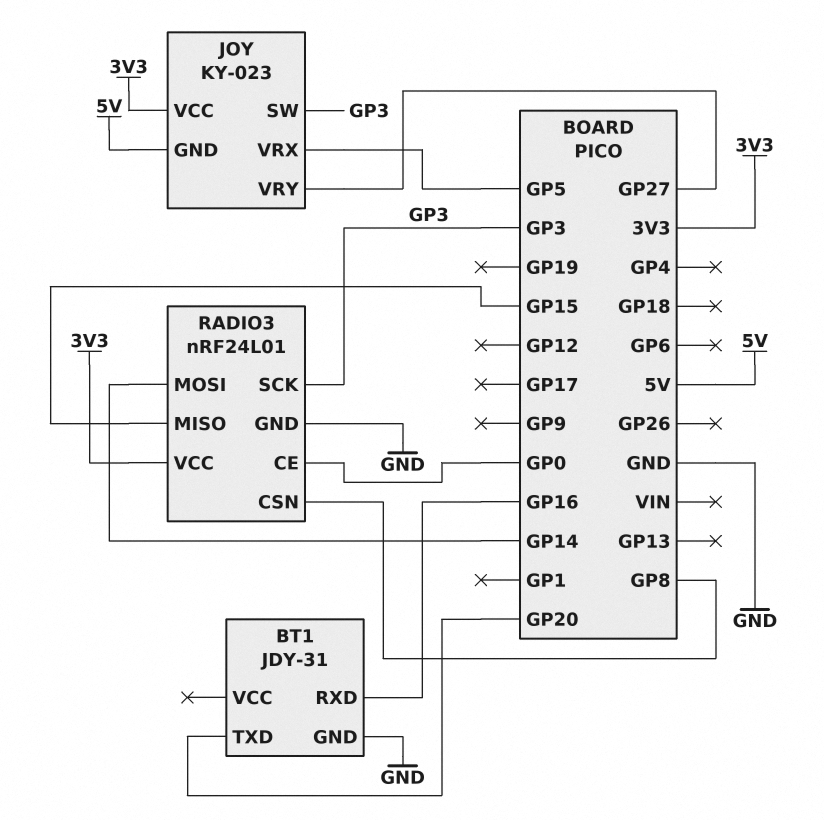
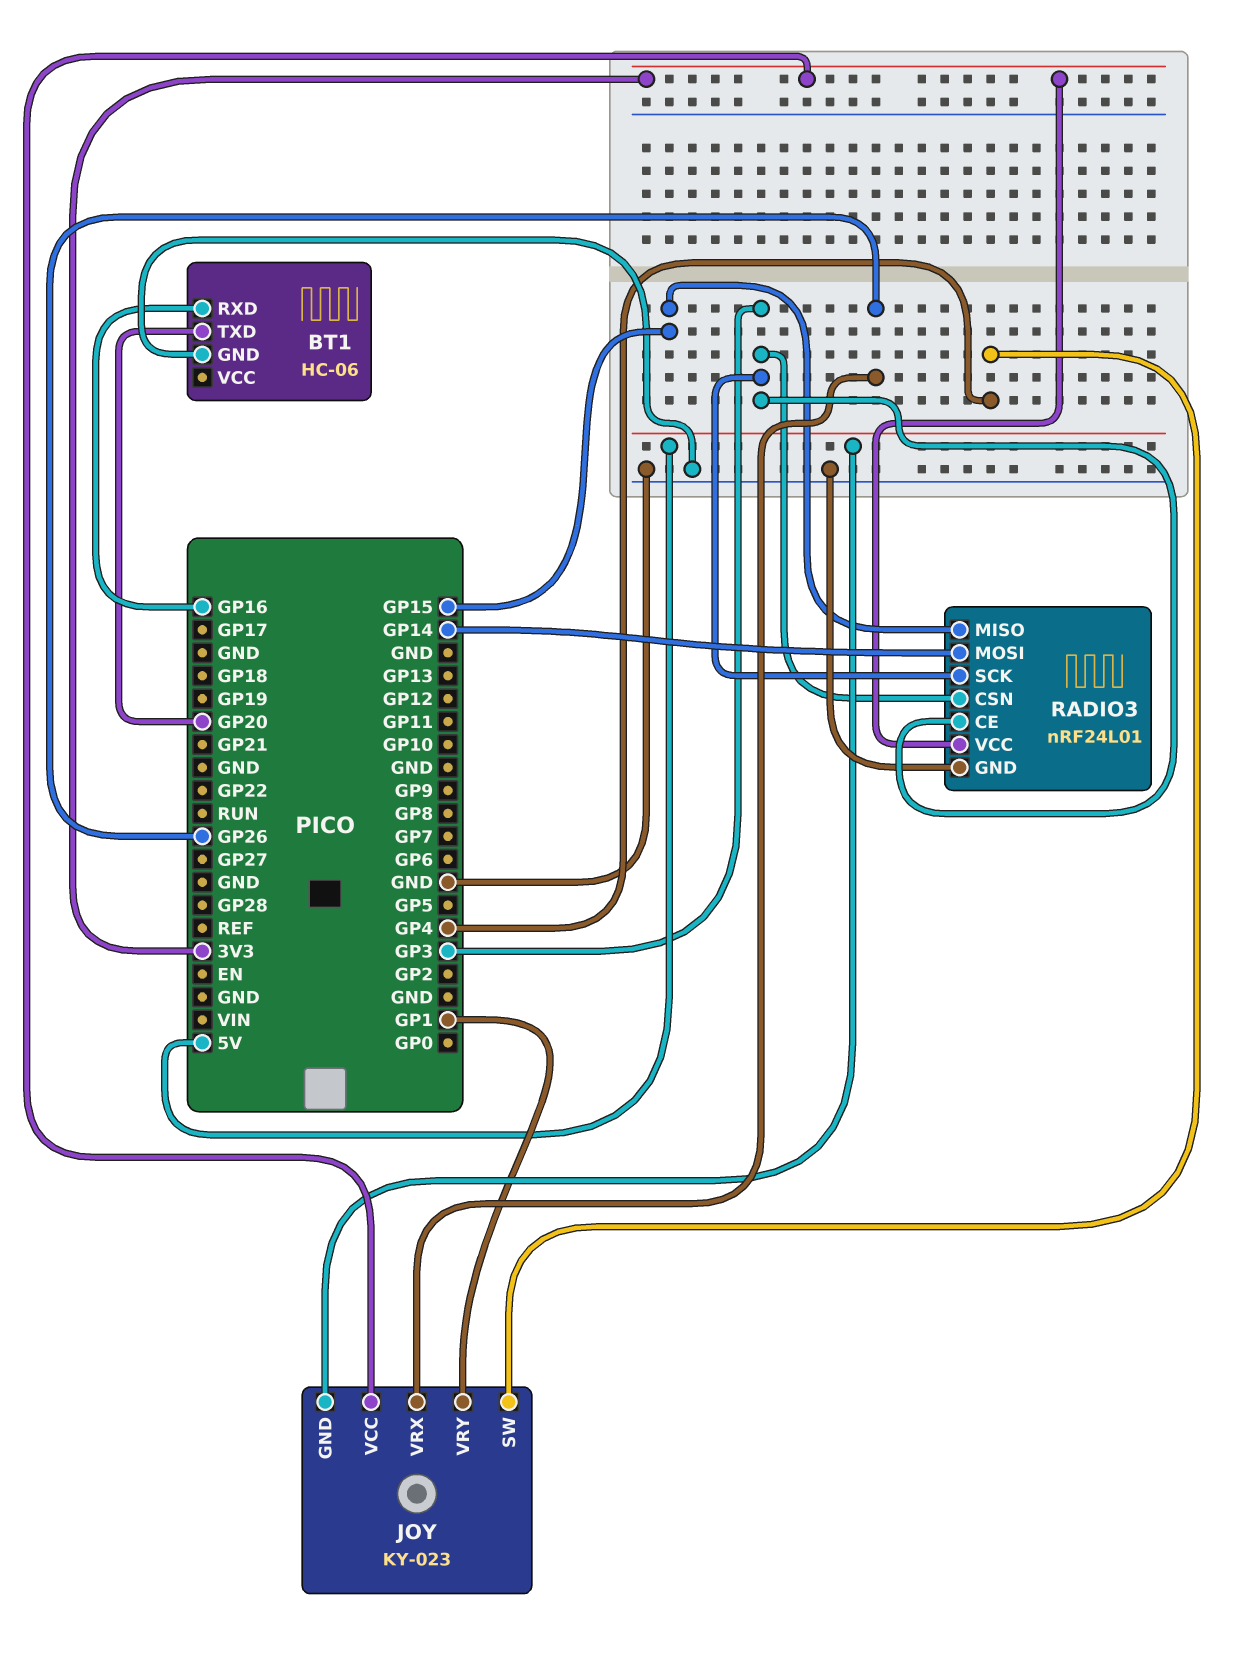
BT1: JDY-31 -> HC-06
JOY pin SW: GP3 -> GP4
JOY pin VRX: GP5 -> GP26
JOY pin VRY: GP27 -> GP1
RADIO3 pin CE: GP0 -> GP3
RADIO3 pin CSN: GP8 -> GP3

